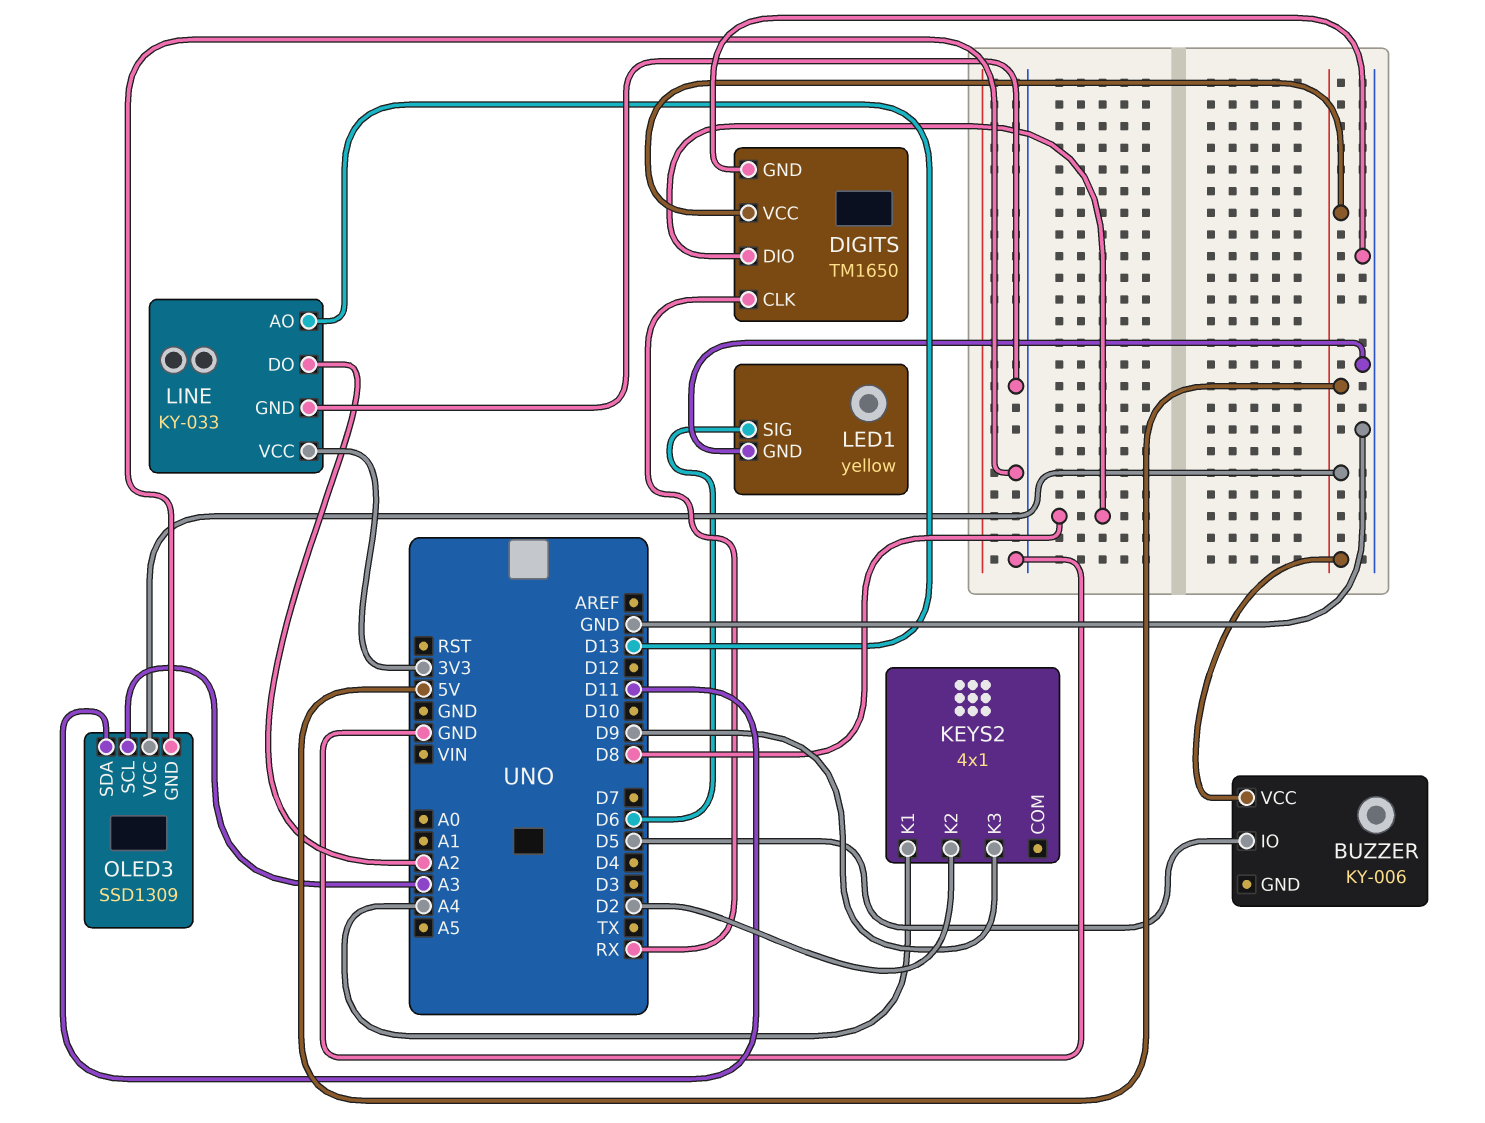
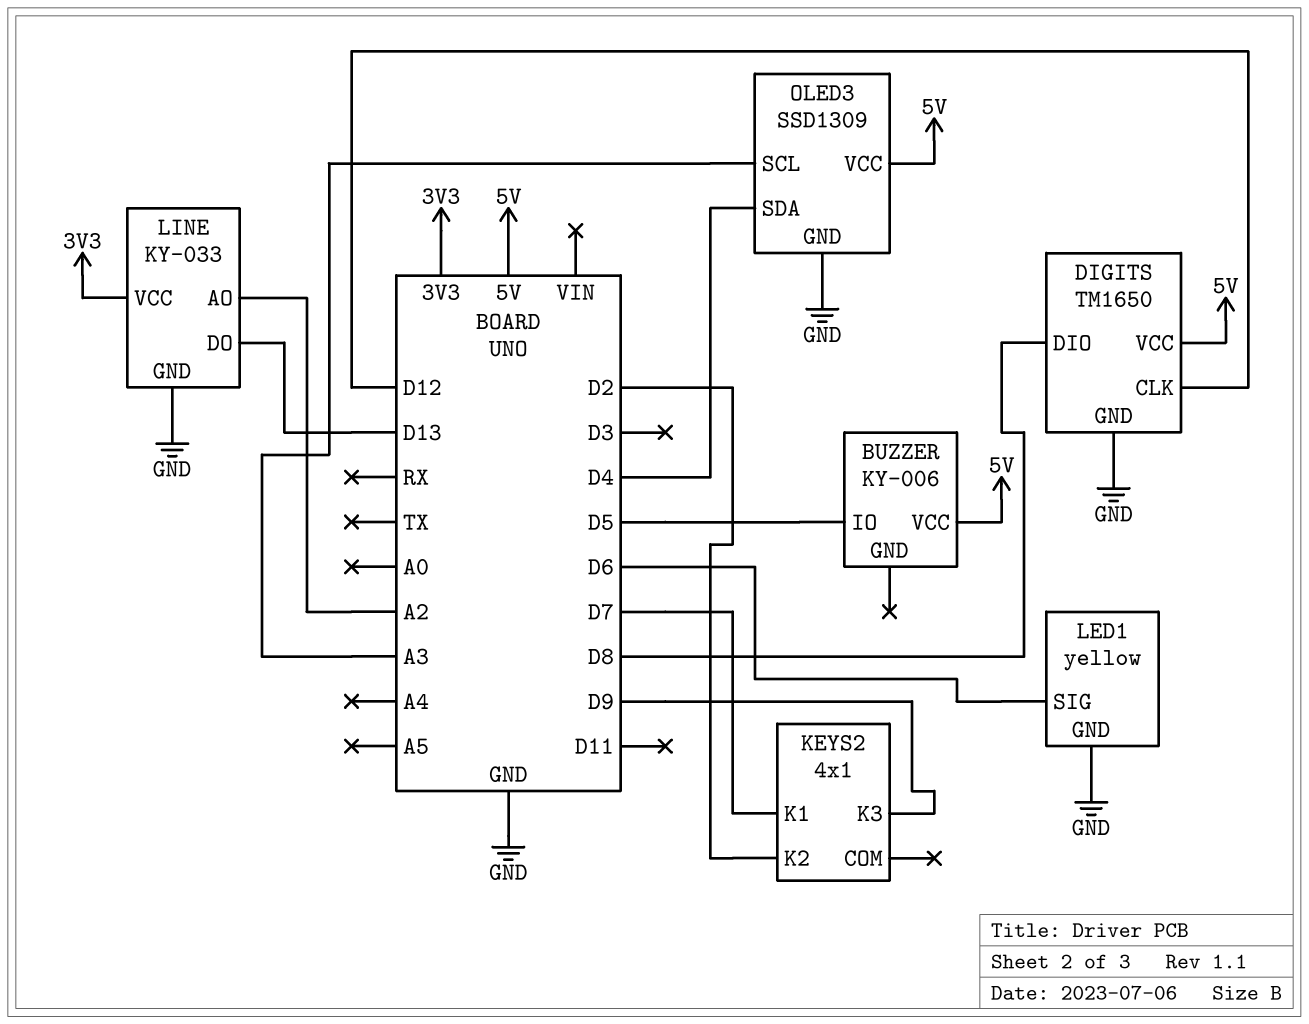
DIGITS pin CLK: RX -> D12
KEYS2 pin K1: A4 -> D7
LINE pin AO: D13 -> A2
LINE pin DO: A2 -> D13
OLED3 pin SDA: D11 -> D4

